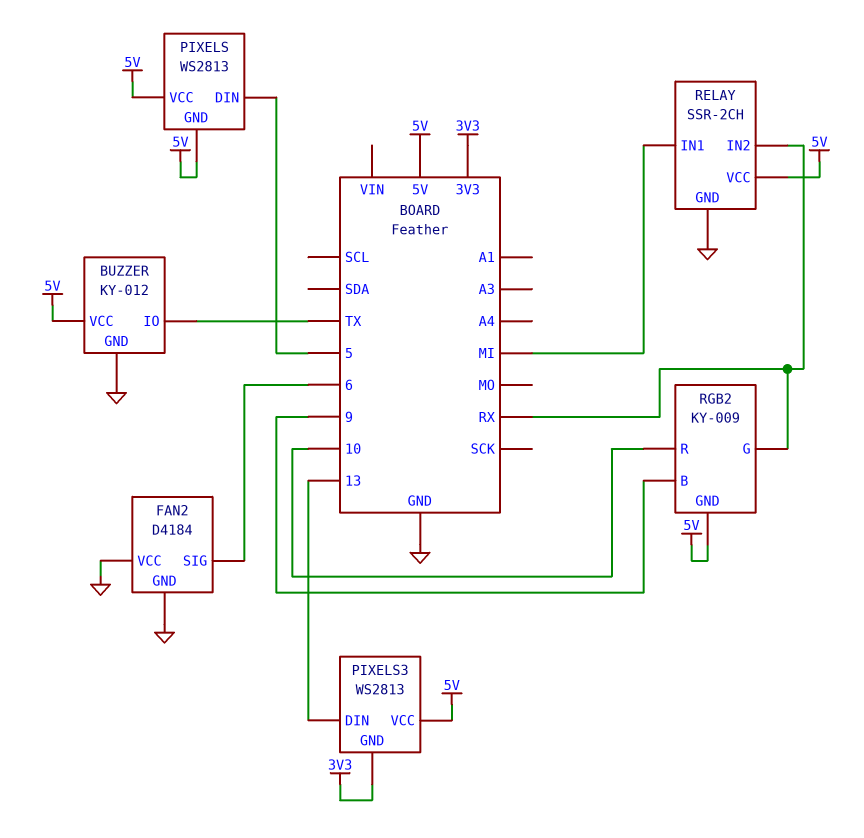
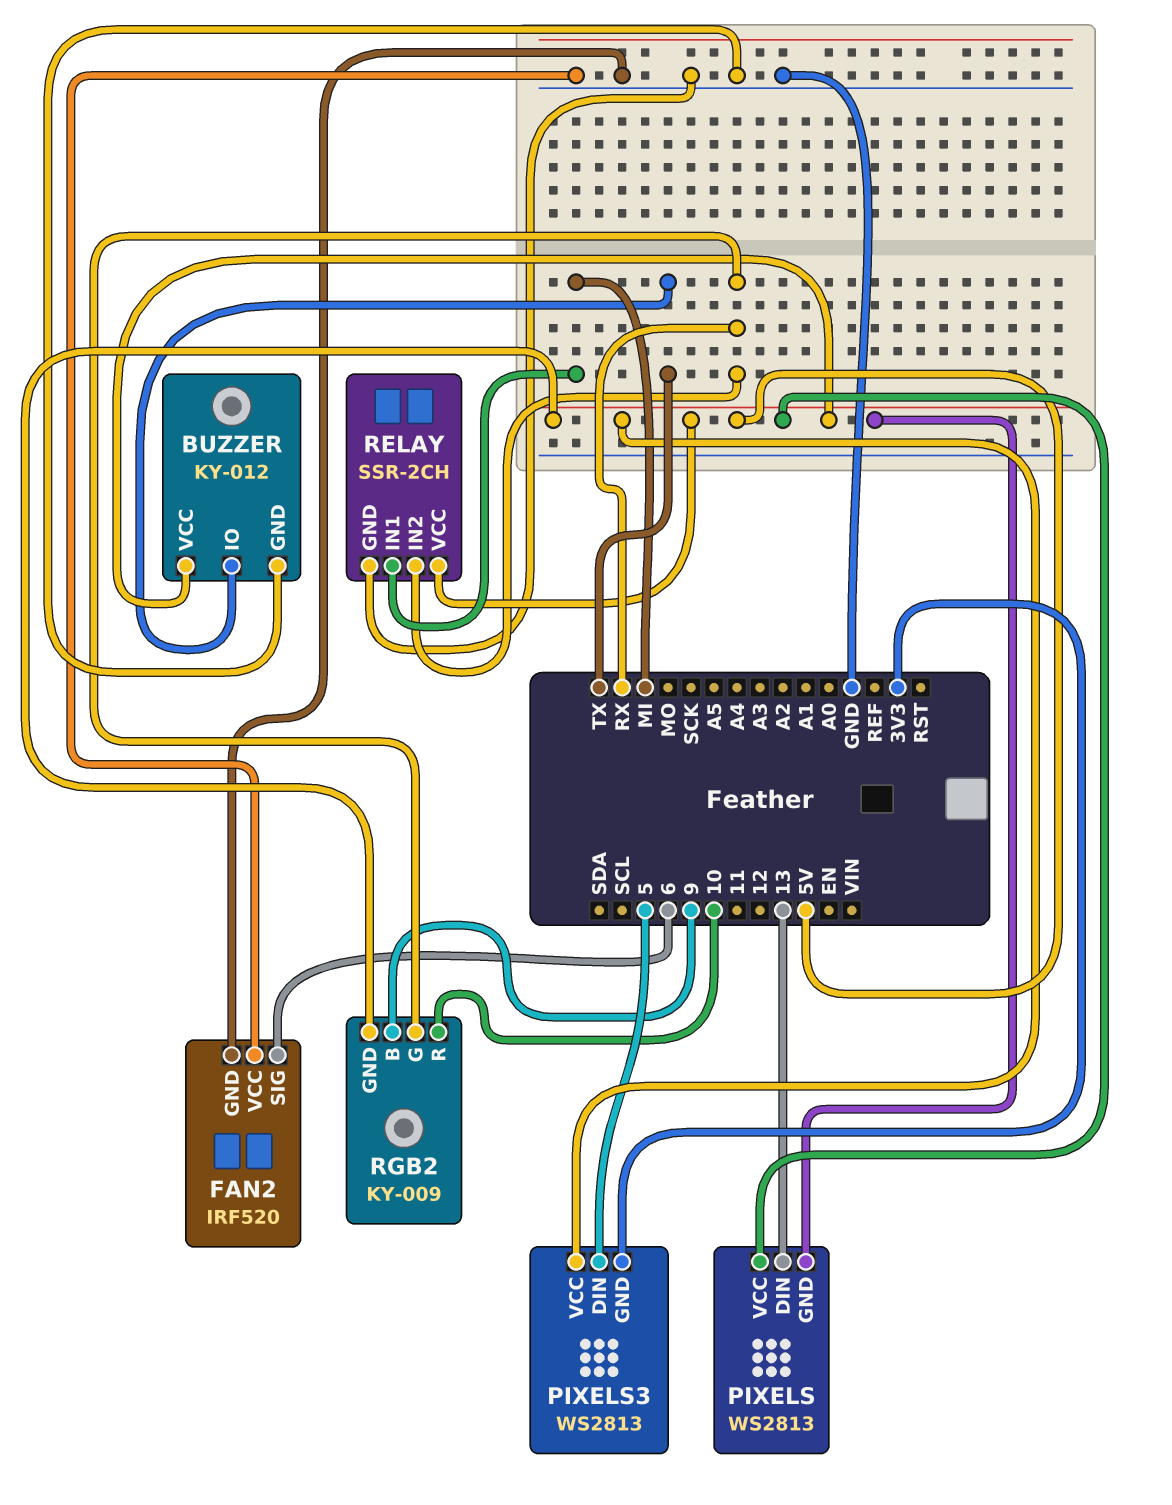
FAN2: D4184 -> IRF520
PIXELS pin DIN: 5 -> 13
PIXELS3 pin DIN: 13 -> 5

